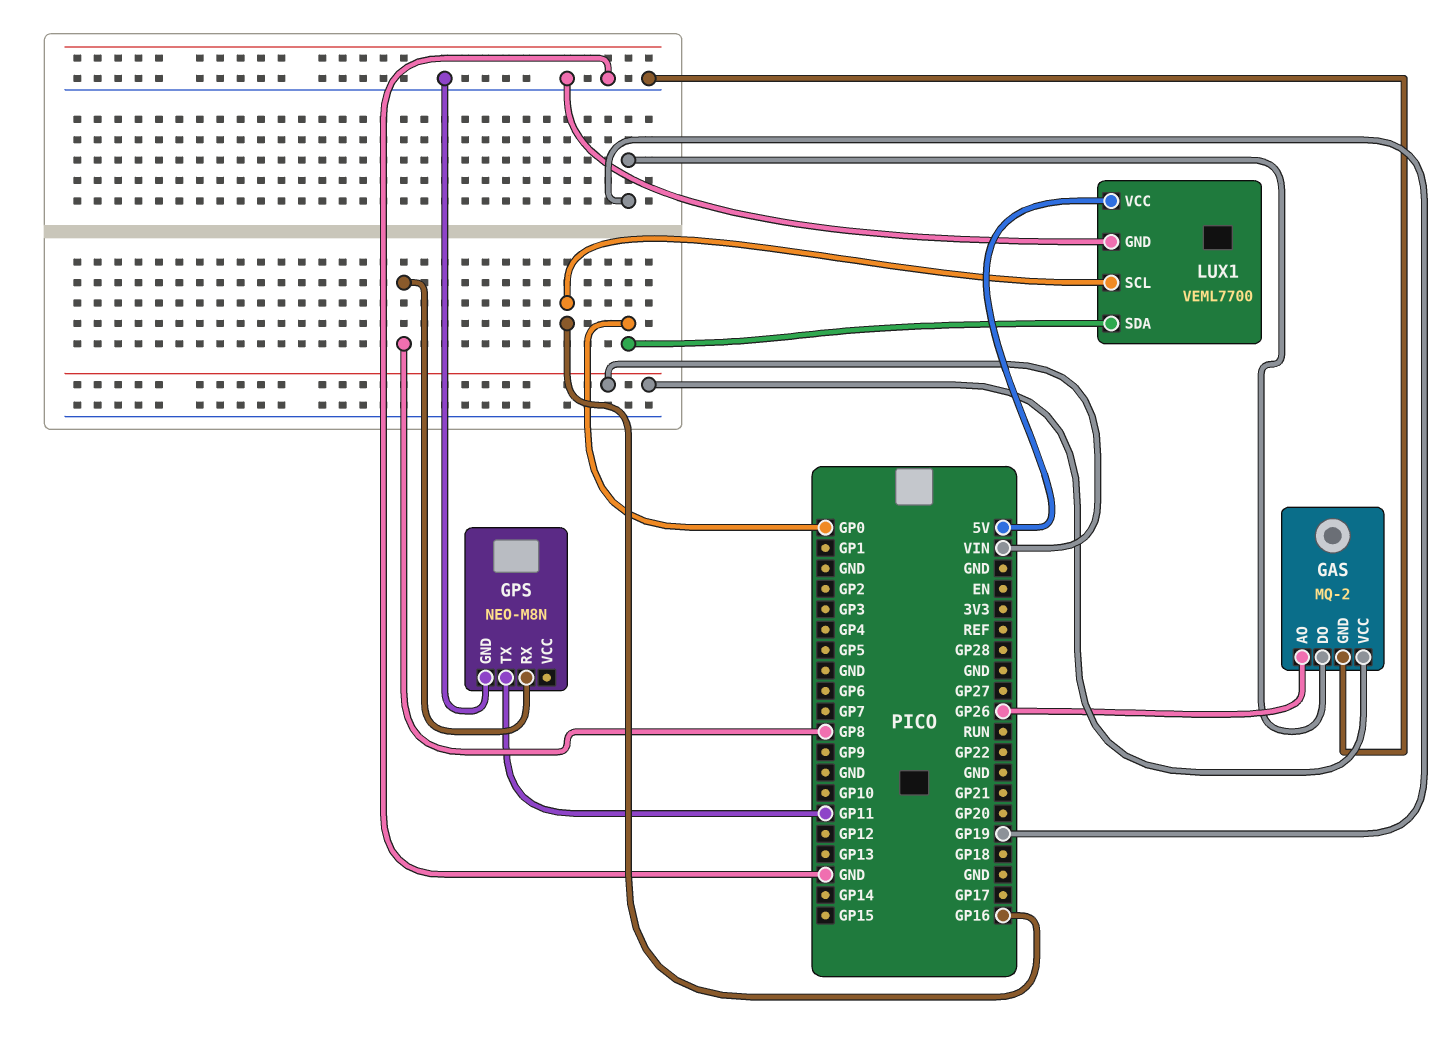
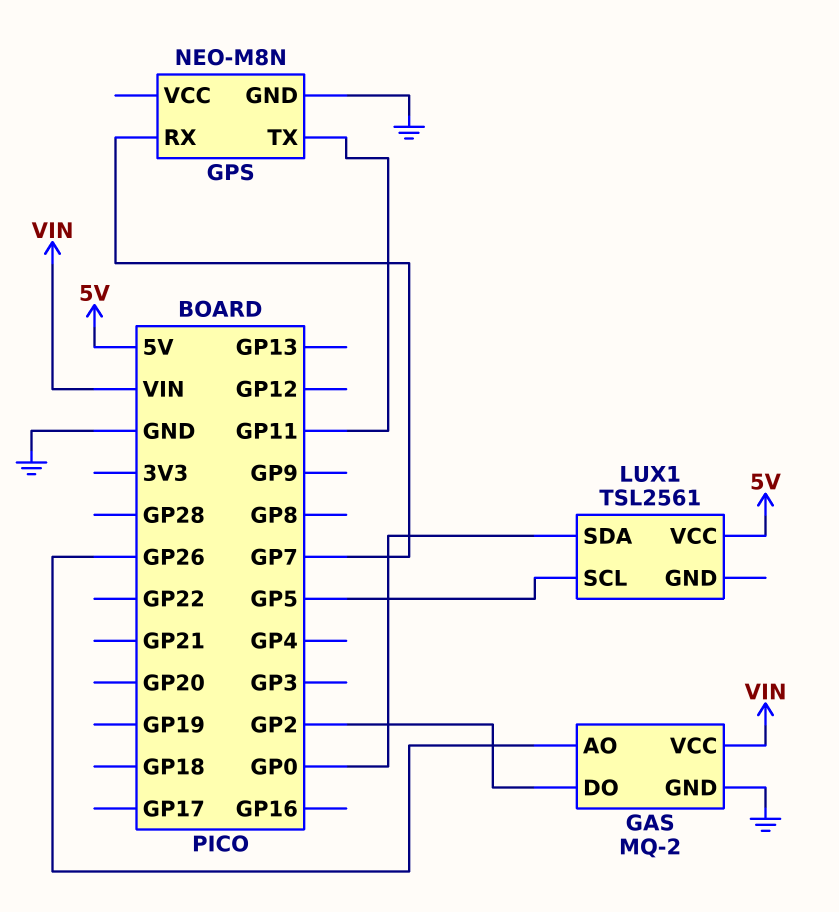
GAS pin DO: GP19 -> GP2
GPS pin RX: GP8 -> GP7
LUX1: VEML7700 -> TSL2561
LUX1 pin GND: GND -> none
LUX1 pin SCL: GP16 -> GP5

